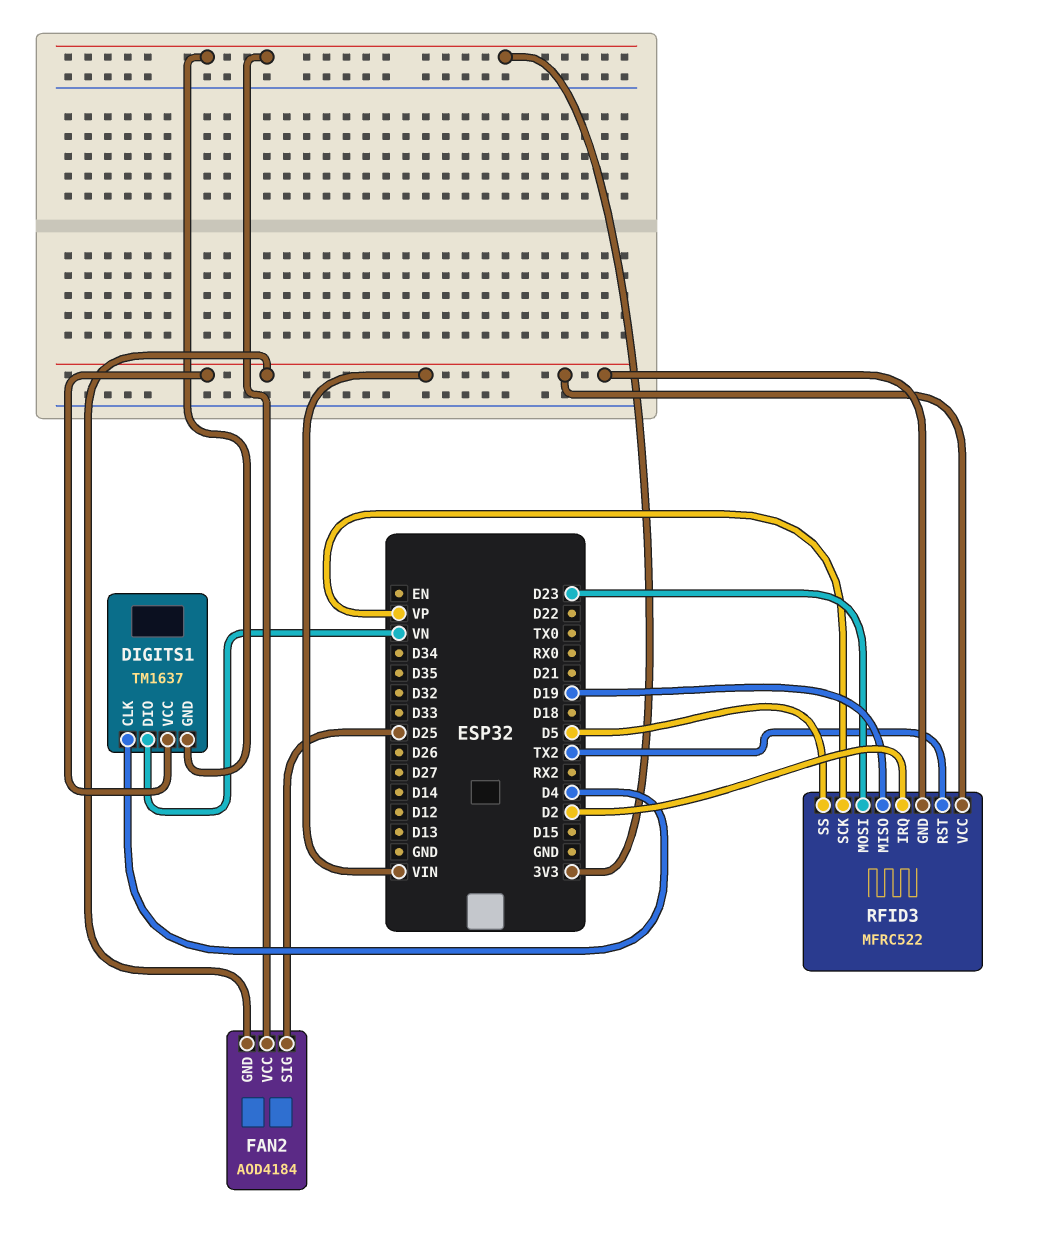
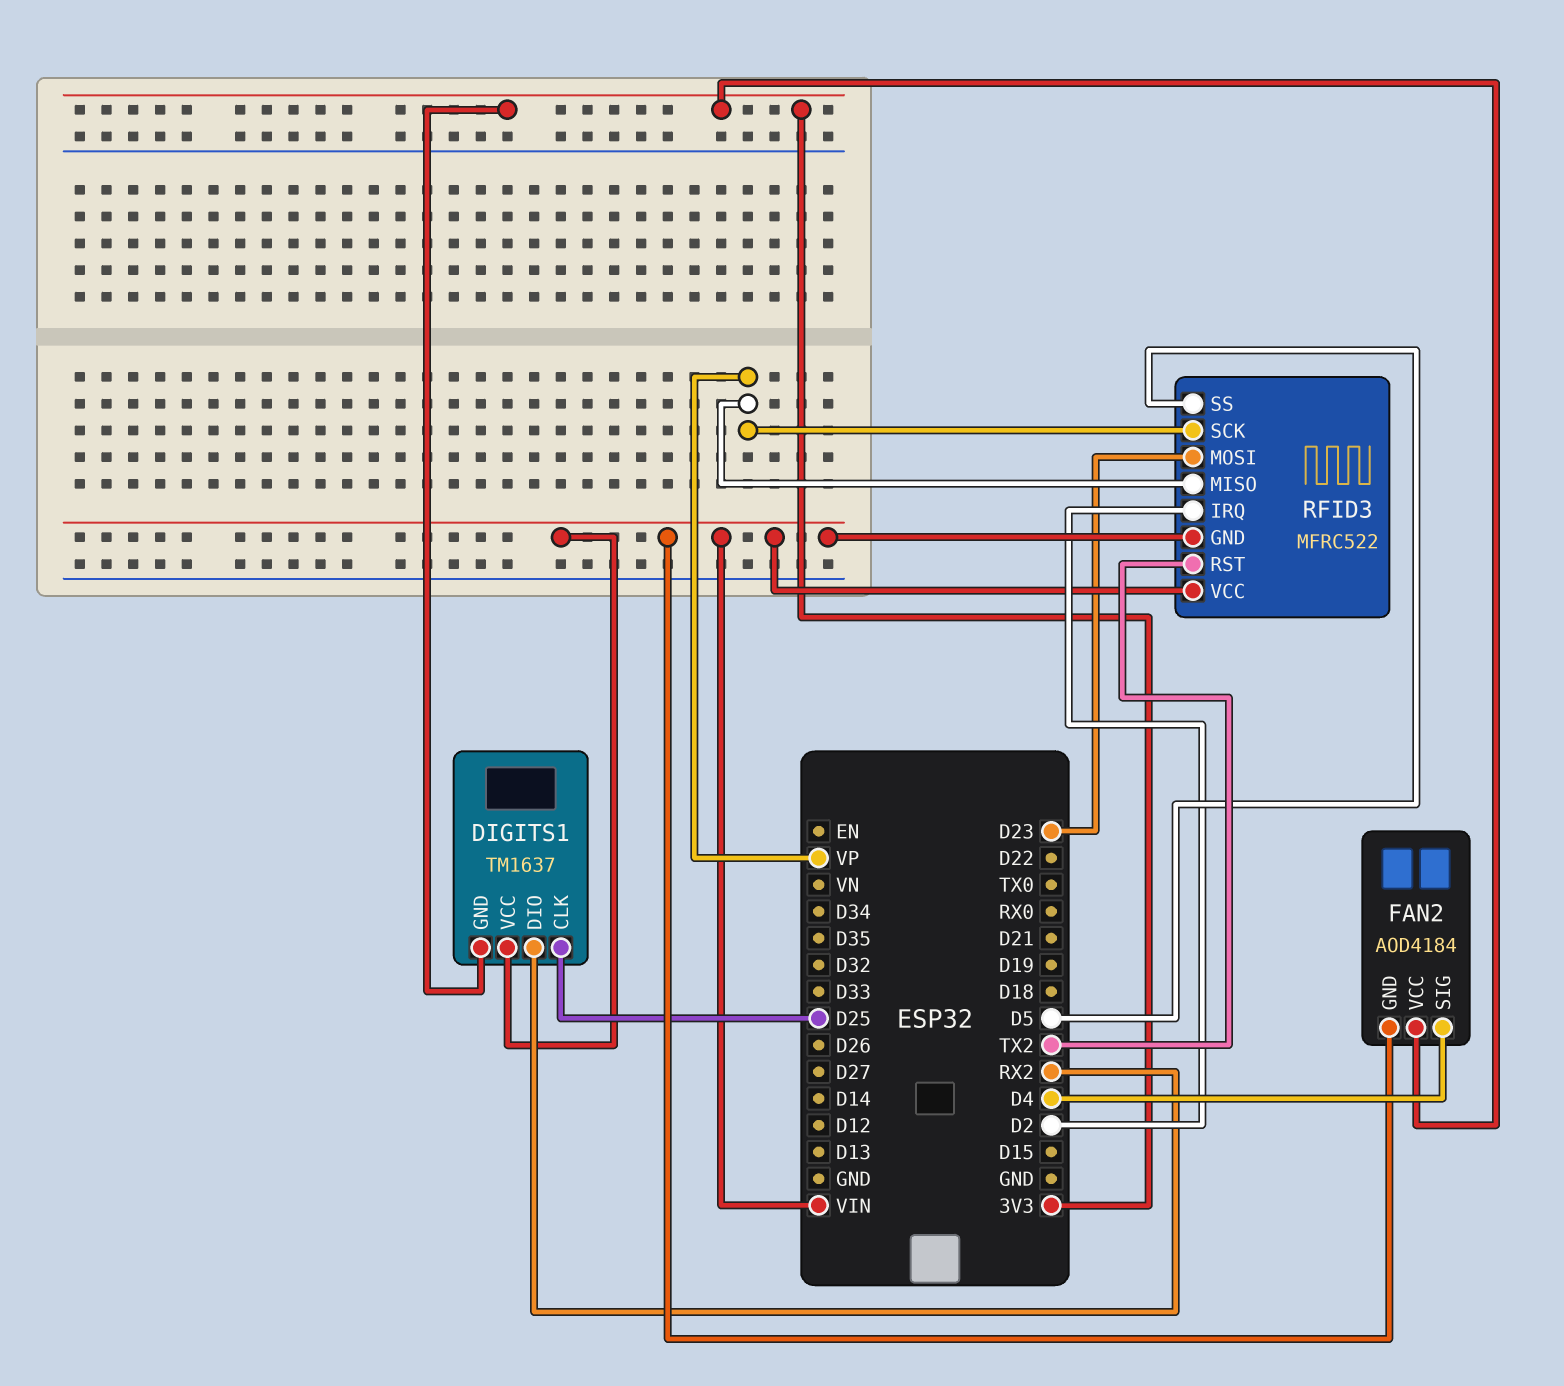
DIGITS1 pin CLK: D4 -> D25
DIGITS1 pin DIO: VN -> RX2
FAN2 pin SIG: D25 -> D4
RFID3 pin MISO: D19 -> VP

